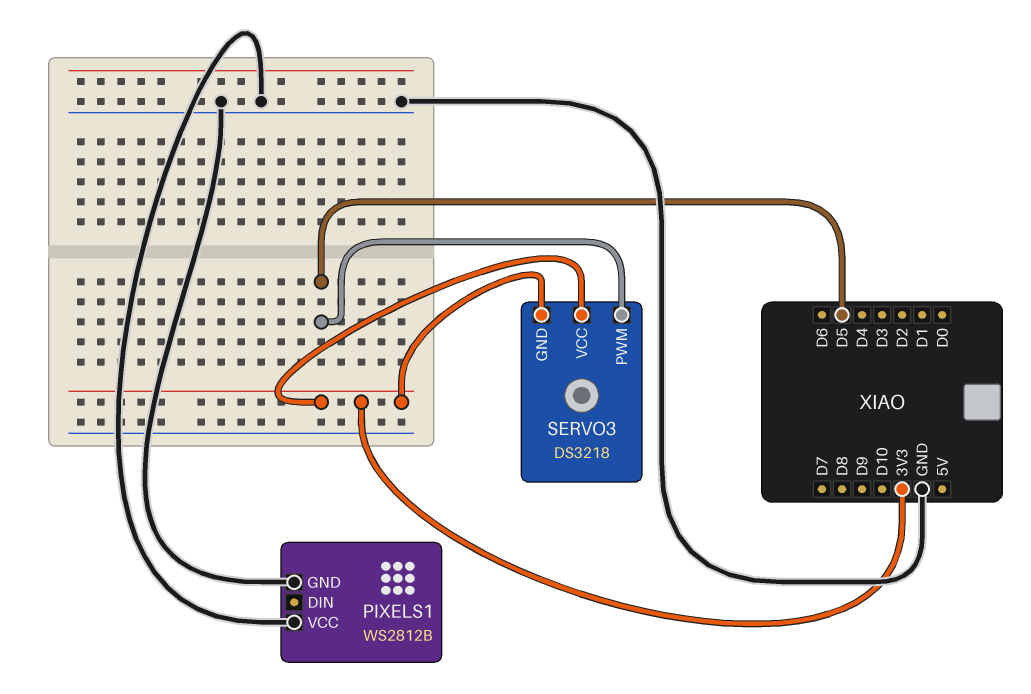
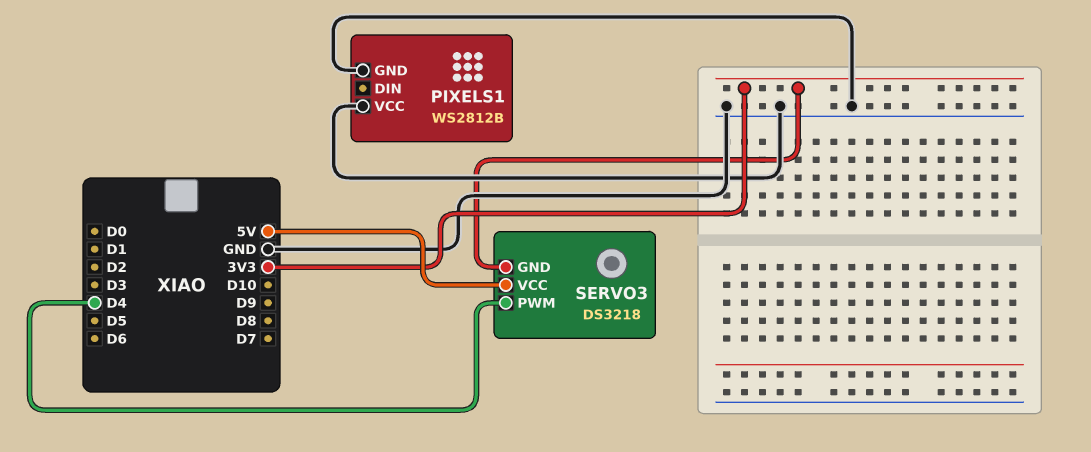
SERVO3 pin PWM: D5 -> D4
SERVO3 pin VCC: 3V3 -> 5V

